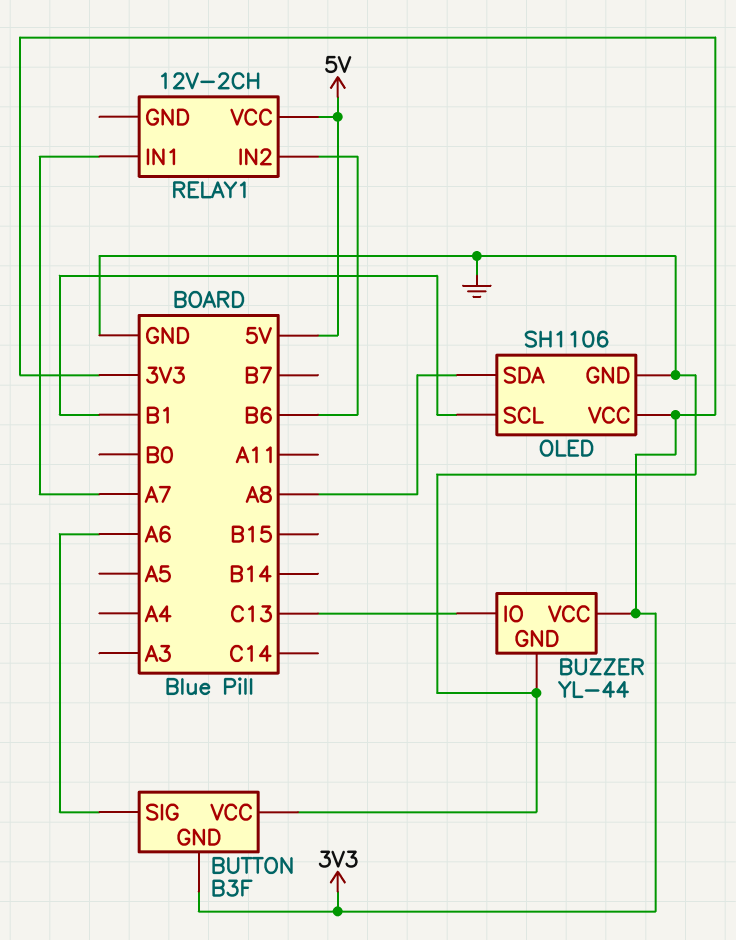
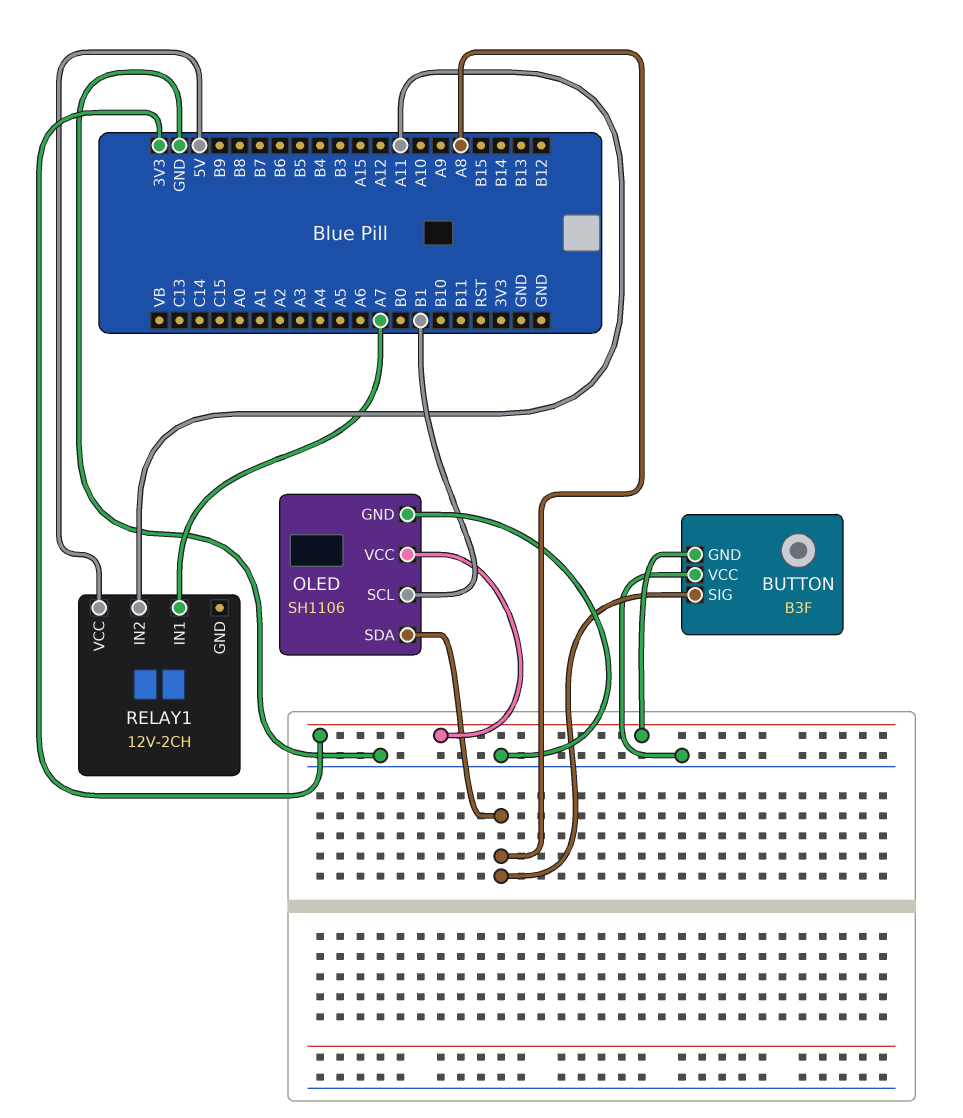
BUTTON pin SIG: A6 -> A8
BUZZER: YL-44 -> none
BUZZER pin GND: GND -> none
BUZZER pin IO: C13 -> none
BUZZER pin VCC: 3V3 -> none
RELAY1 pin IN2: B6 -> A11

